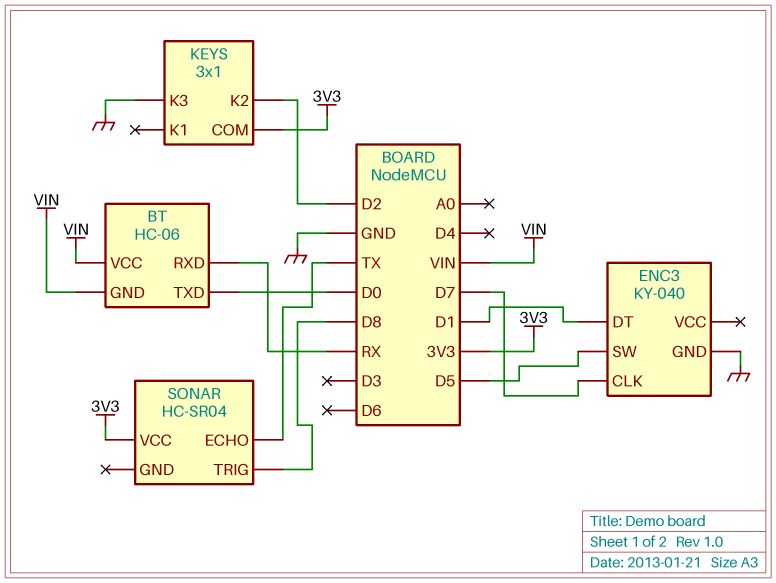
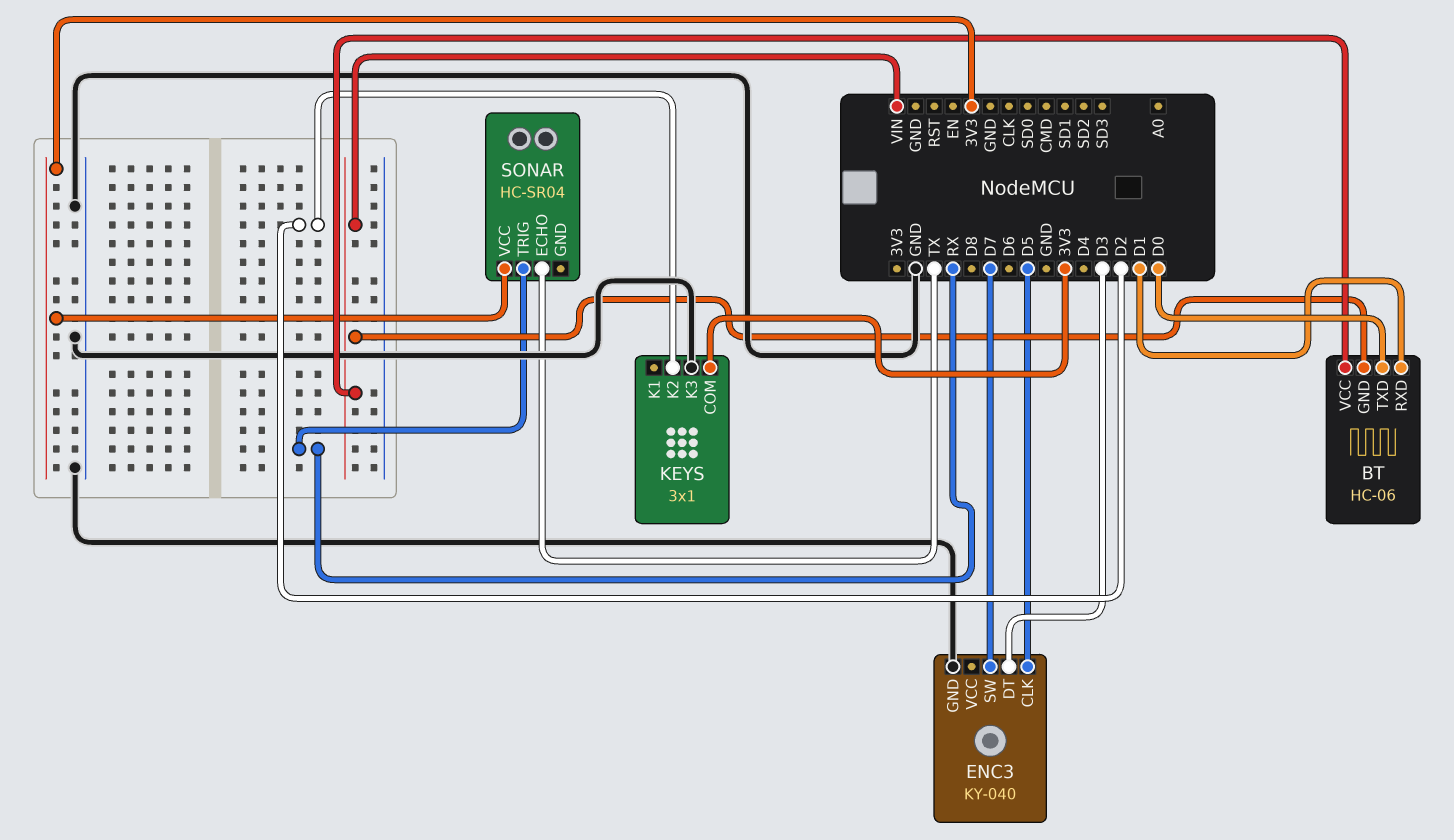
BT pin RXD: RX -> D1
ENC3 pin CLK: D7 -> D5
ENC3 pin DT: D1 -> D3
ENC3 pin SW: D5 -> D7
SONAR pin TRIG: D8 -> RX

